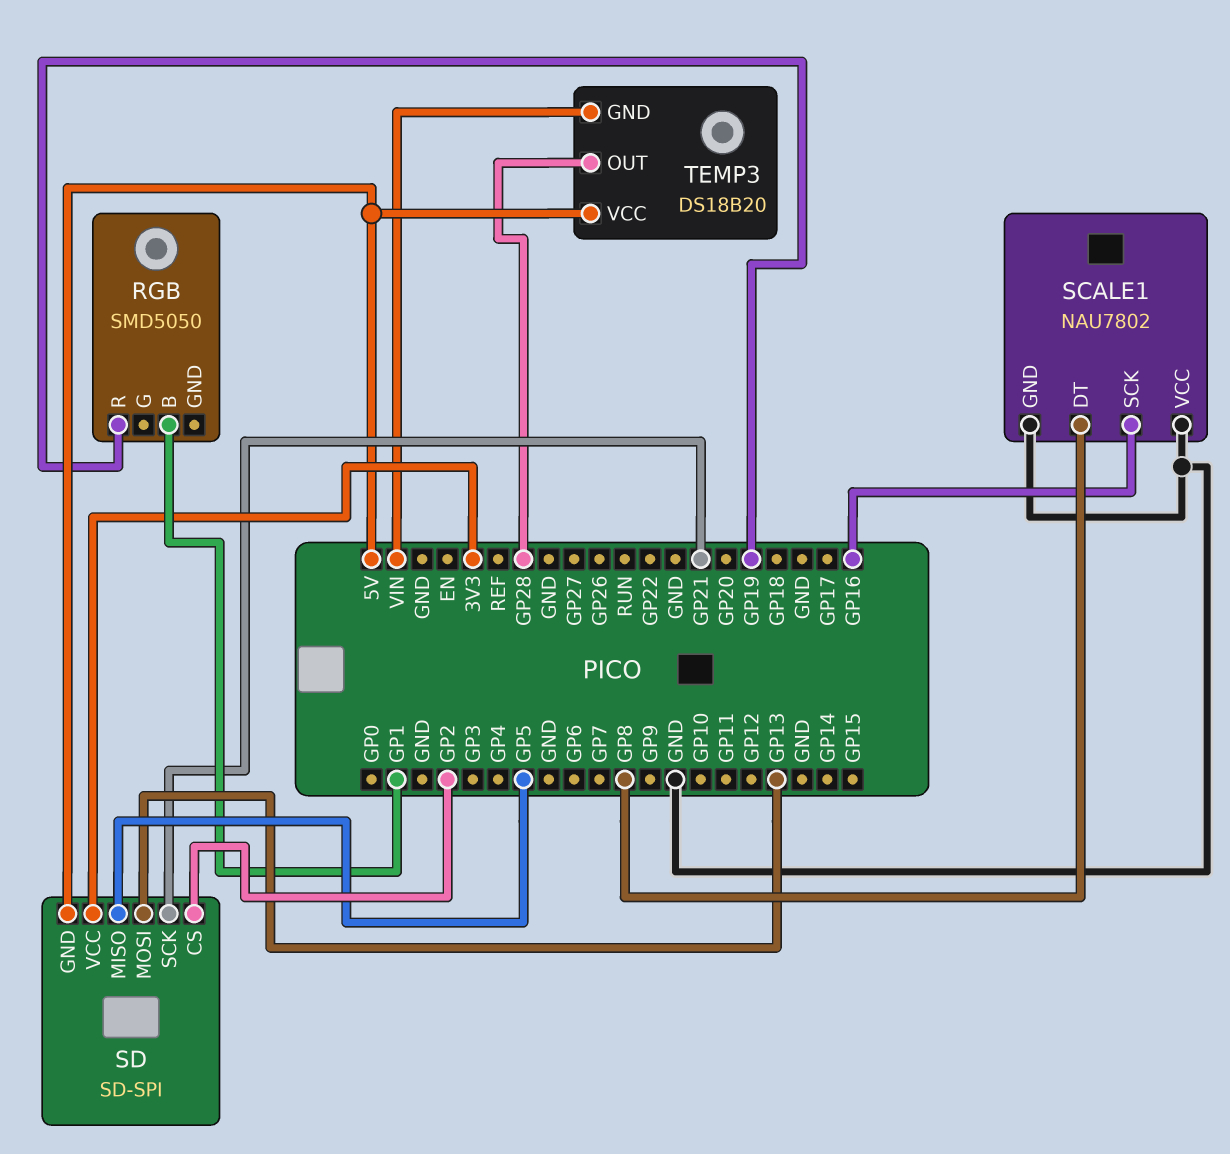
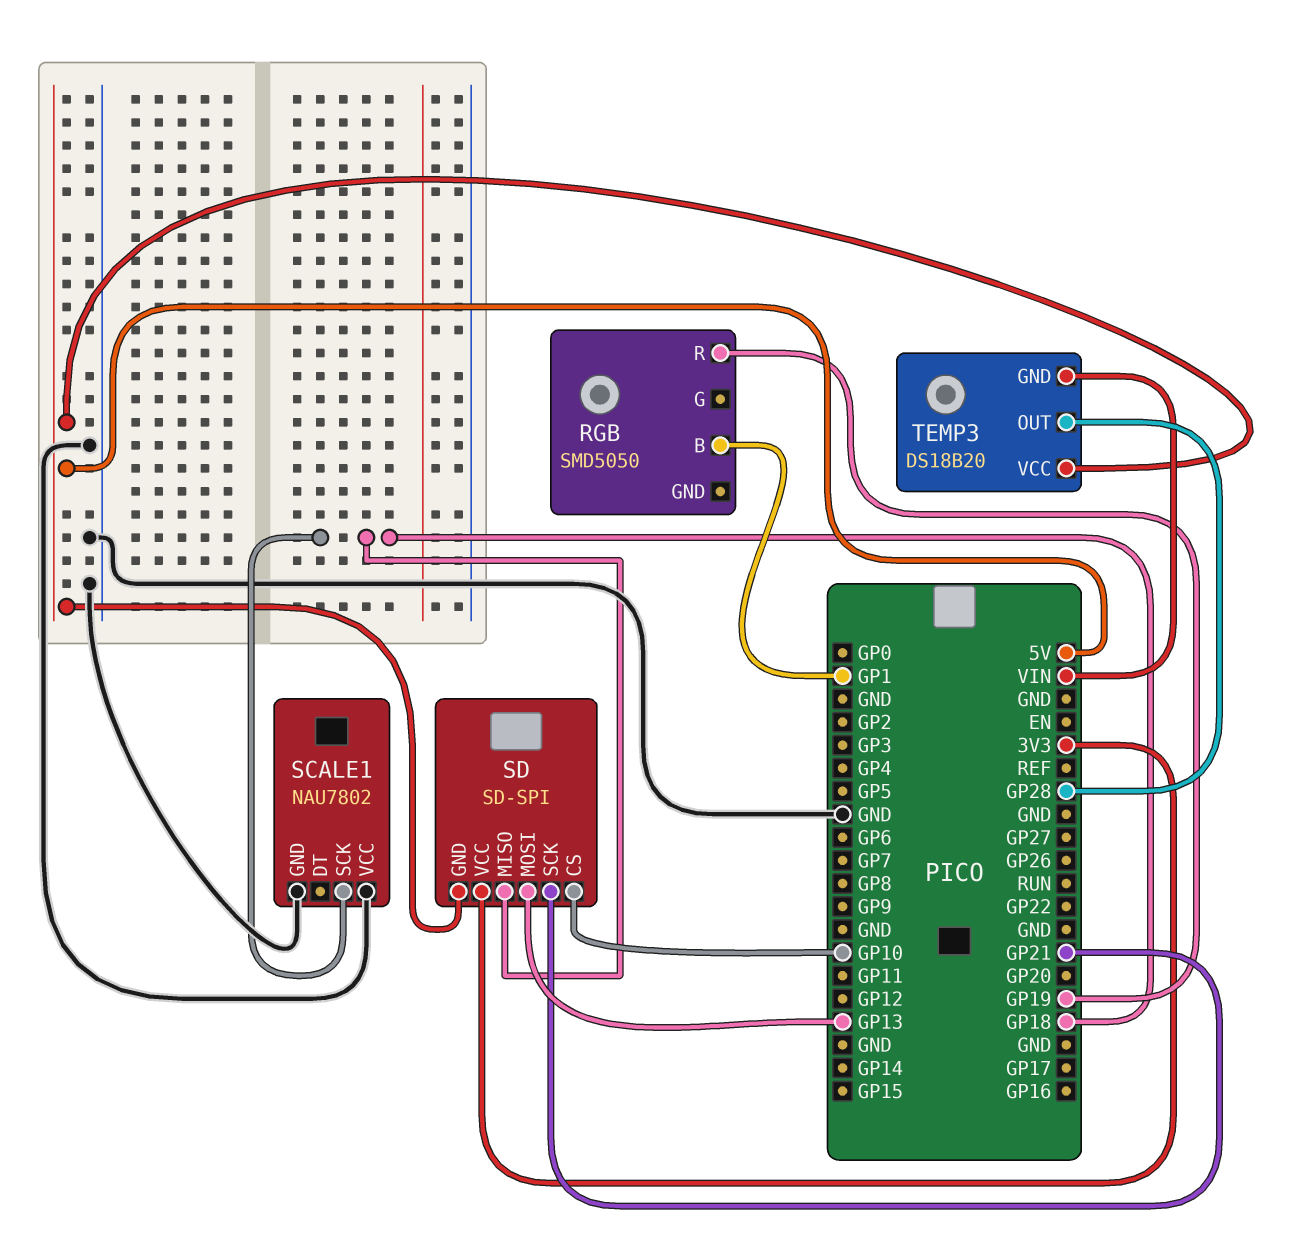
SCALE1 pin DT: GP8 -> none
SCALE1 pin SCK: GP16 -> GP18
SD pin CS: GP2 -> GP10
SD pin MISO: GP5 -> GP18

